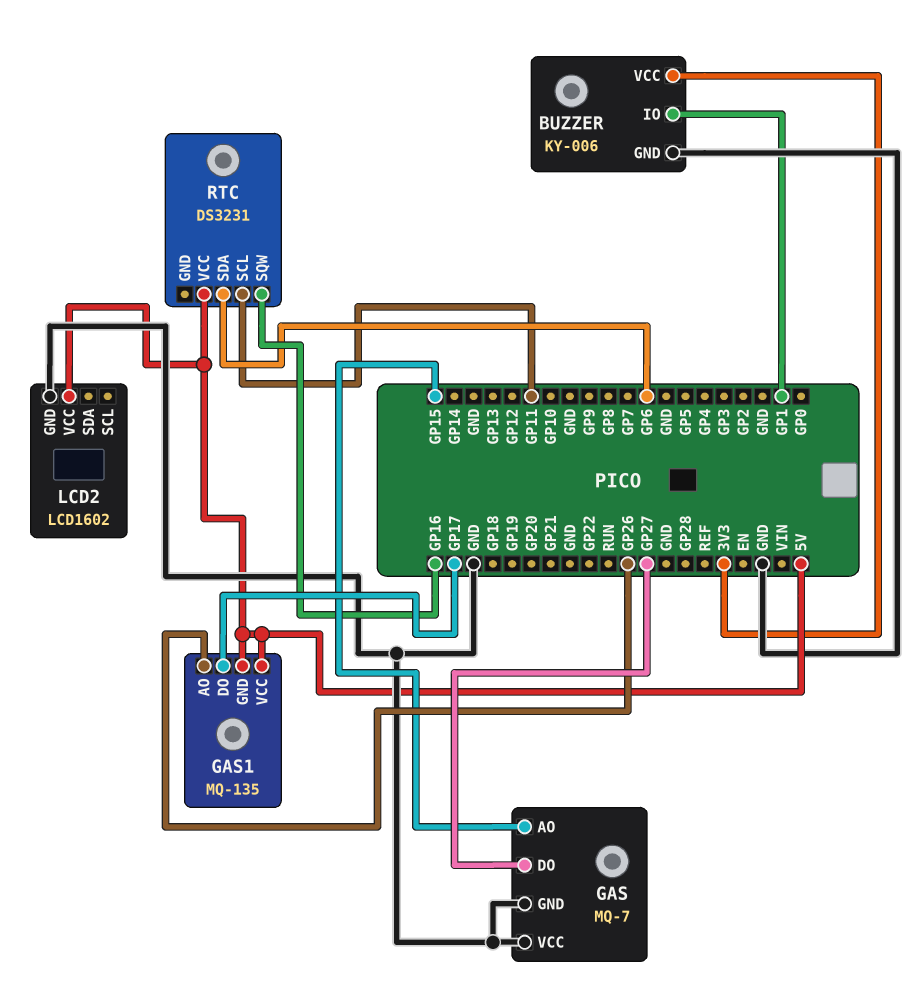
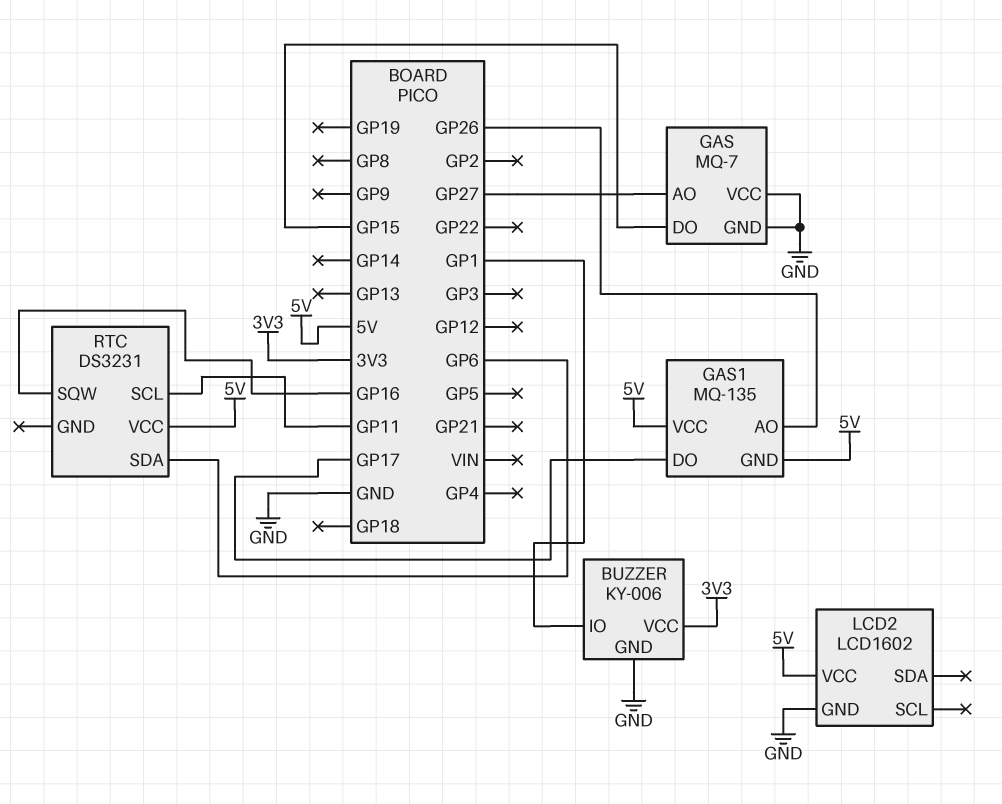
GAS pin AO: GP15 -> GP27
GAS pin DO: GP27 -> GP15

